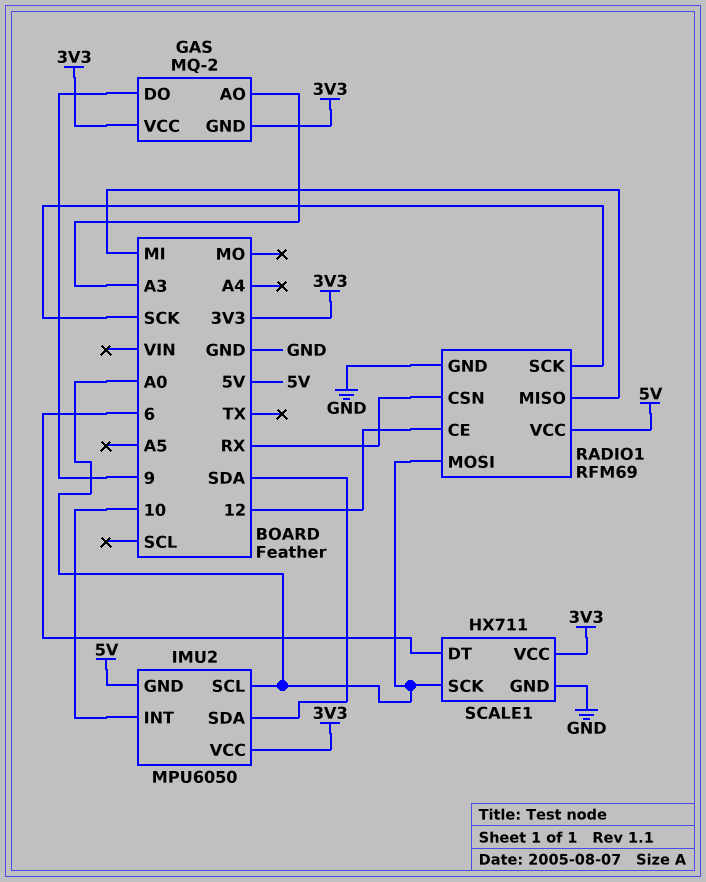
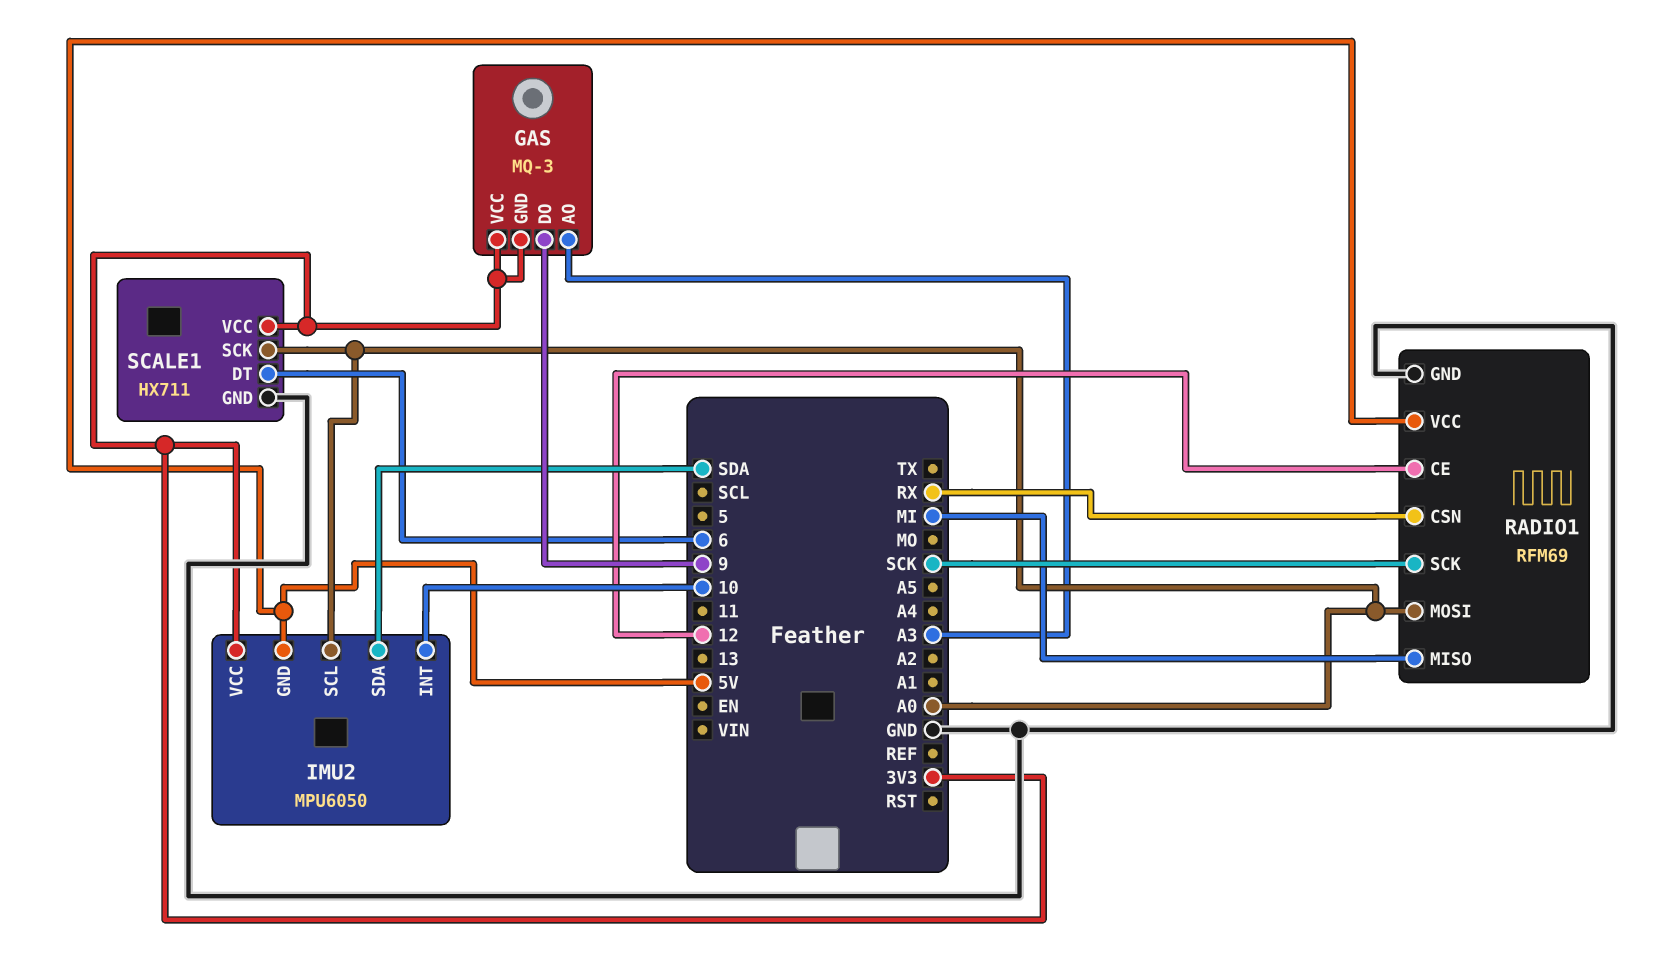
GAS: MQ-2 -> MQ-3

